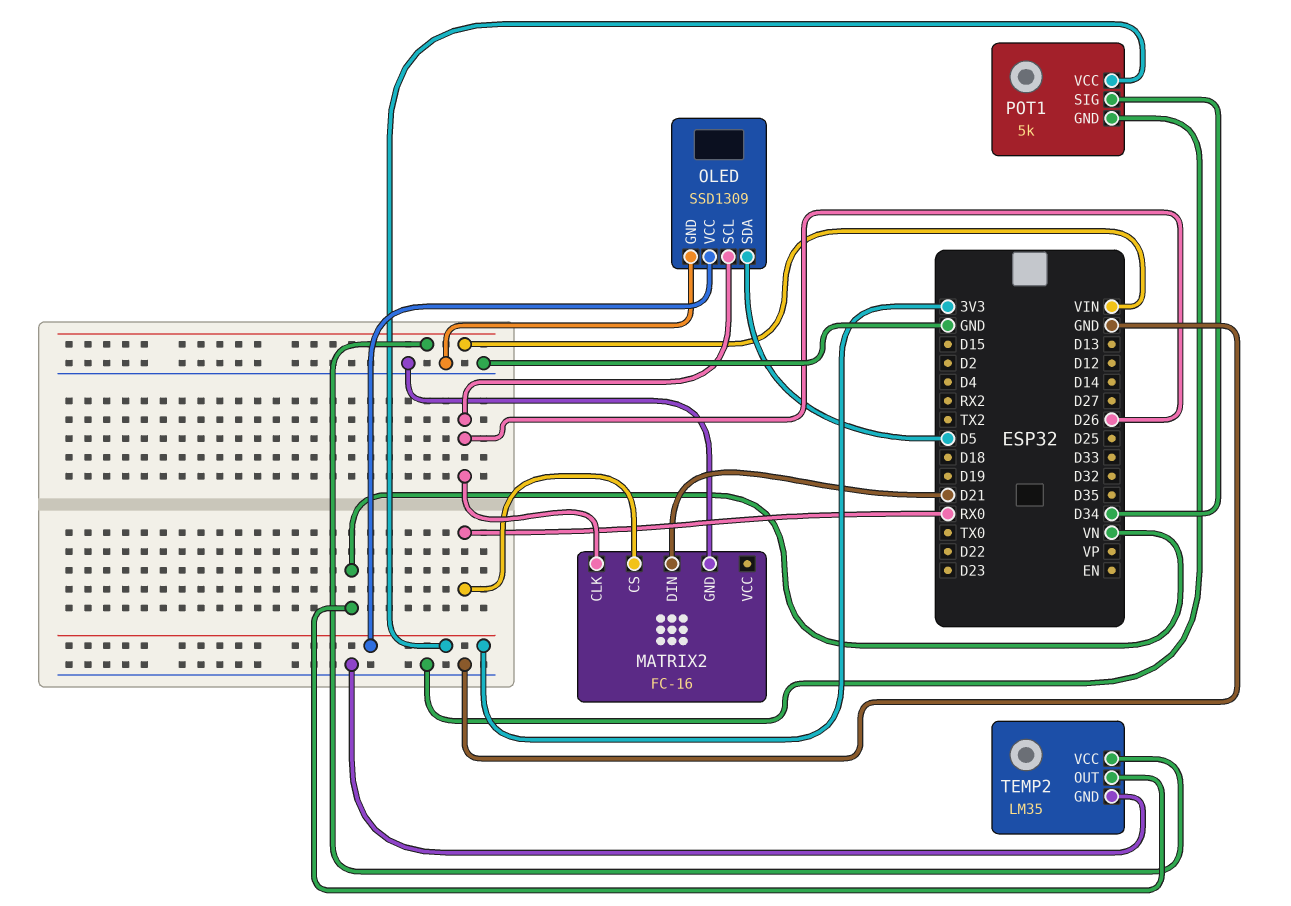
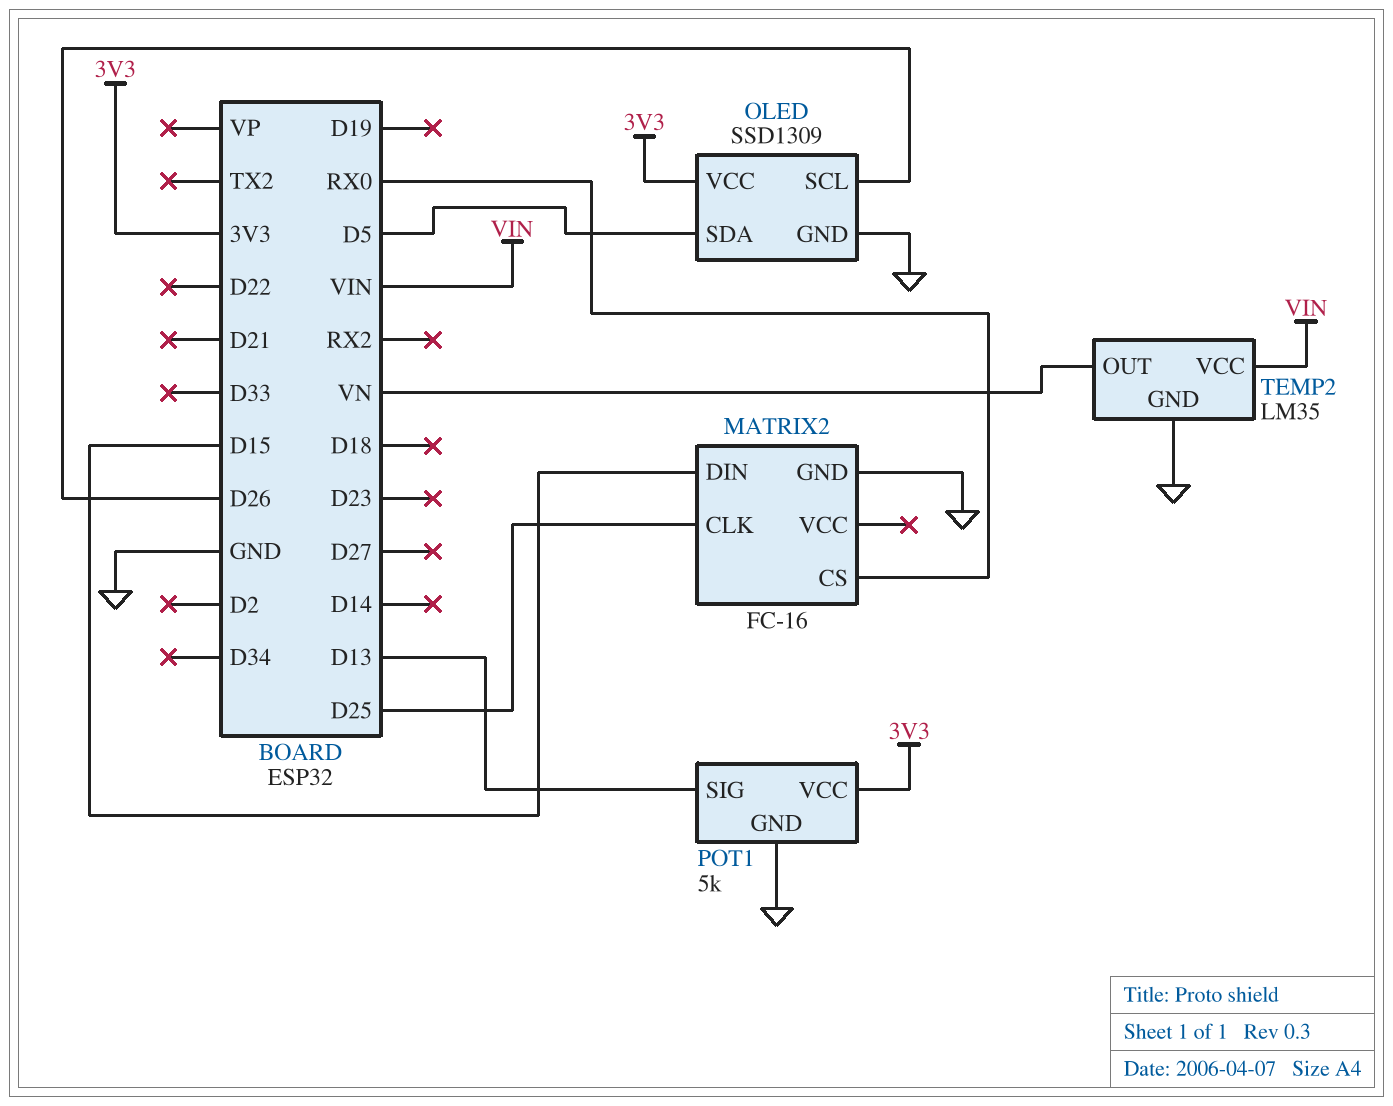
MATRIX2 pin CLK: D26 -> D25
MATRIX2 pin DIN: D21 -> D15
POT1 pin SIG: D34 -> D13

